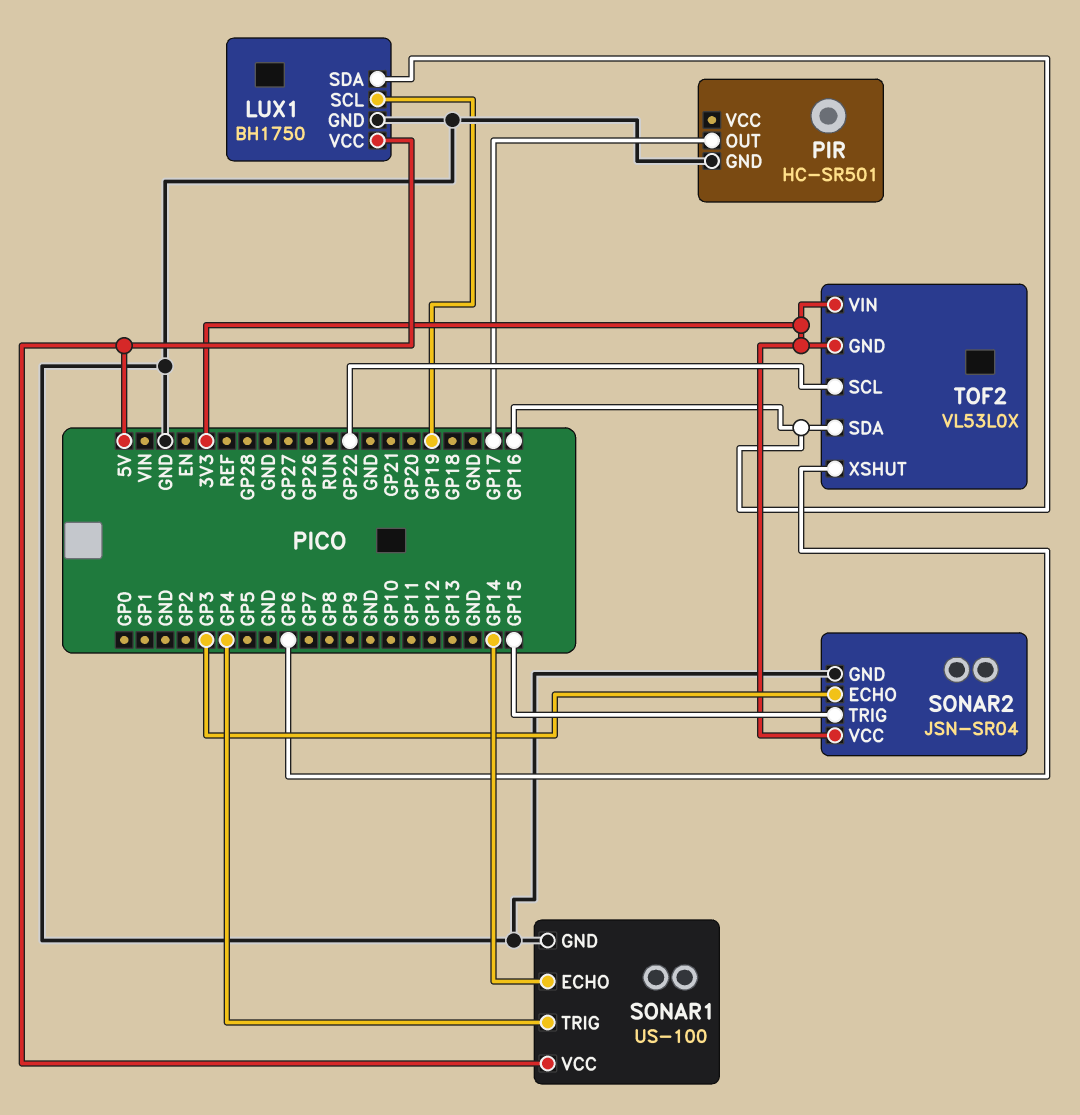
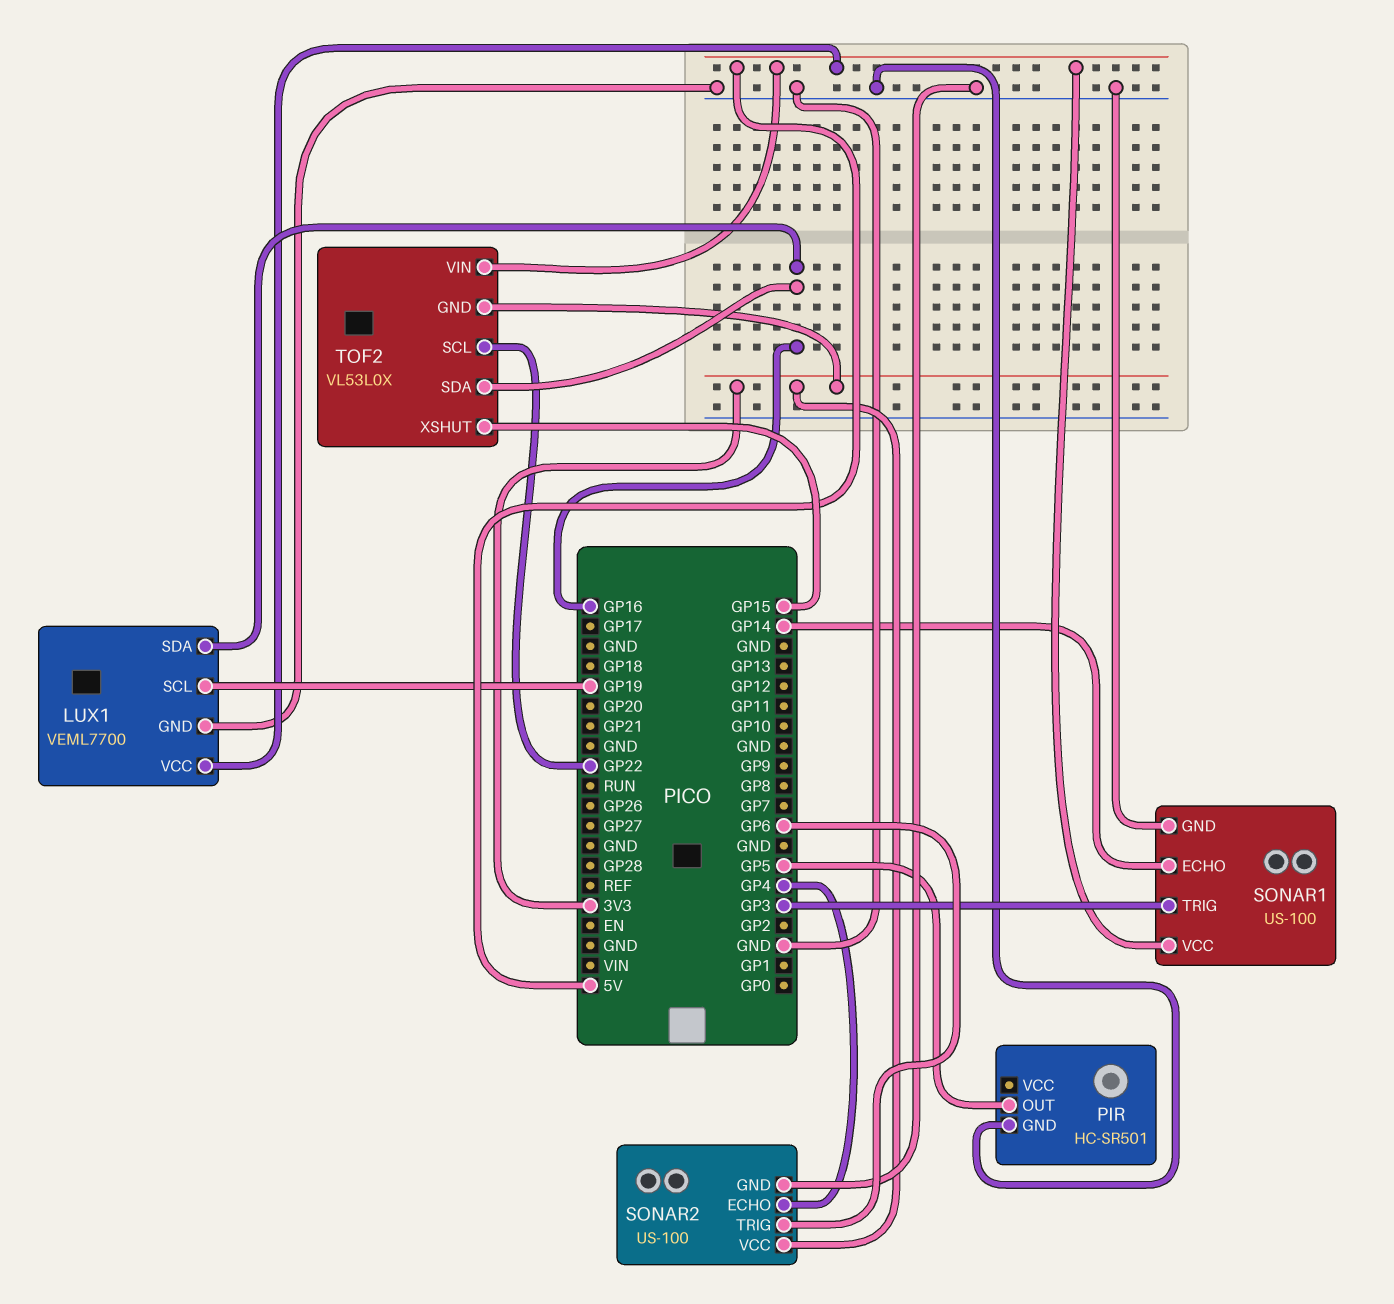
LUX1: BH1750 -> VEML7700
PIR pin OUT: GP17 -> GP5
SONAR1 pin TRIG: GP4 -> GP3
SONAR2: JSN-SR04 -> US-100
SONAR2 pin ECHO: GP3 -> GP4
SONAR2 pin TRIG: GP15 -> GP6
TOF2 pin VIN: 3V3 -> 5V
TOF2 pin XSHUT: GP6 -> GP15

